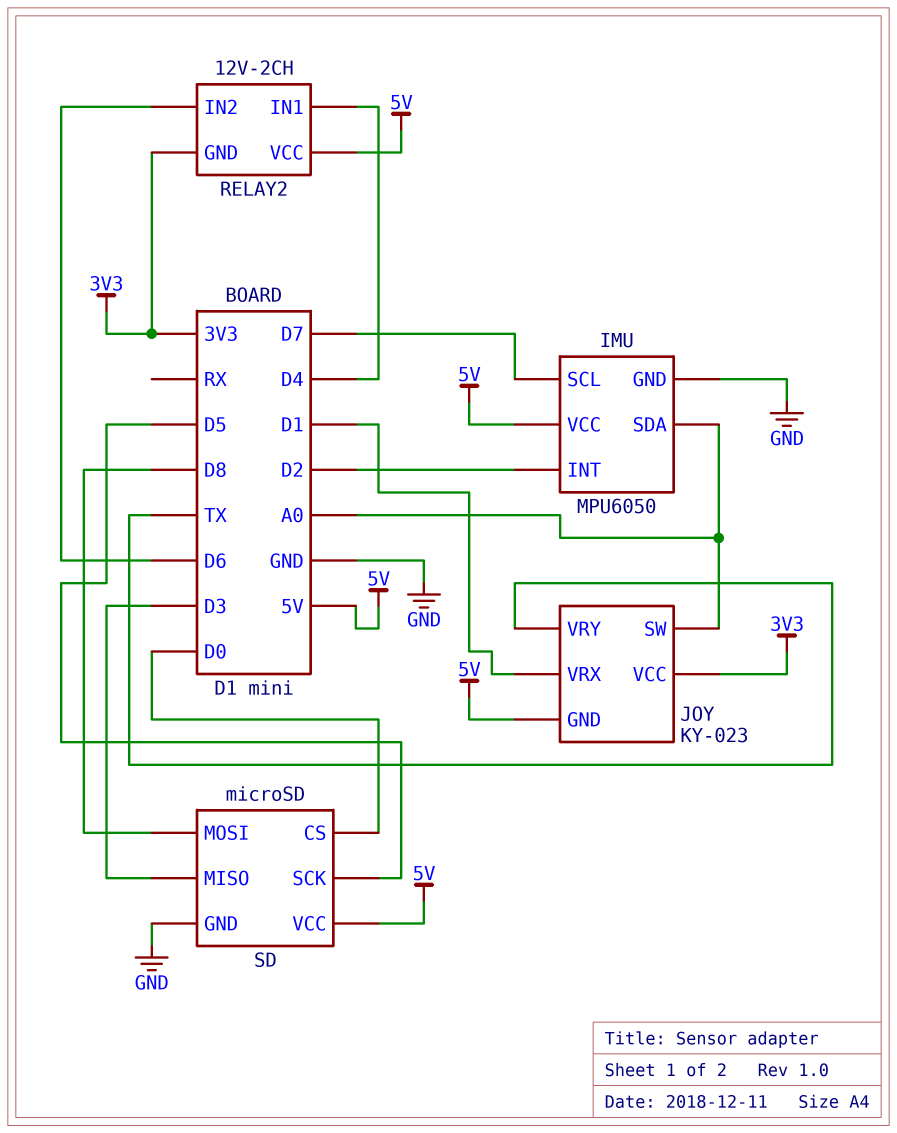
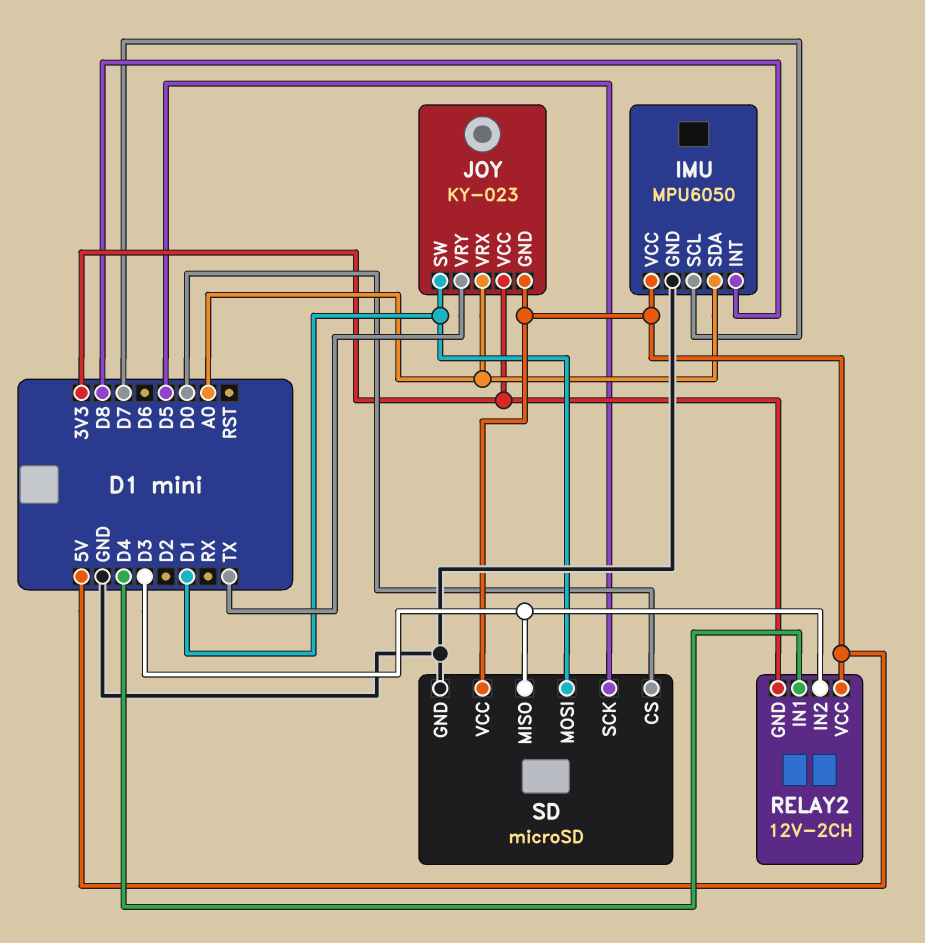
IMU pin INT: D2 -> D8
JOY pin SW: A0 -> D1
JOY pin VRX: D1 -> A0
RELAY2 pin IN2: D6 -> D3
SD pin MOSI: D8 -> D1

